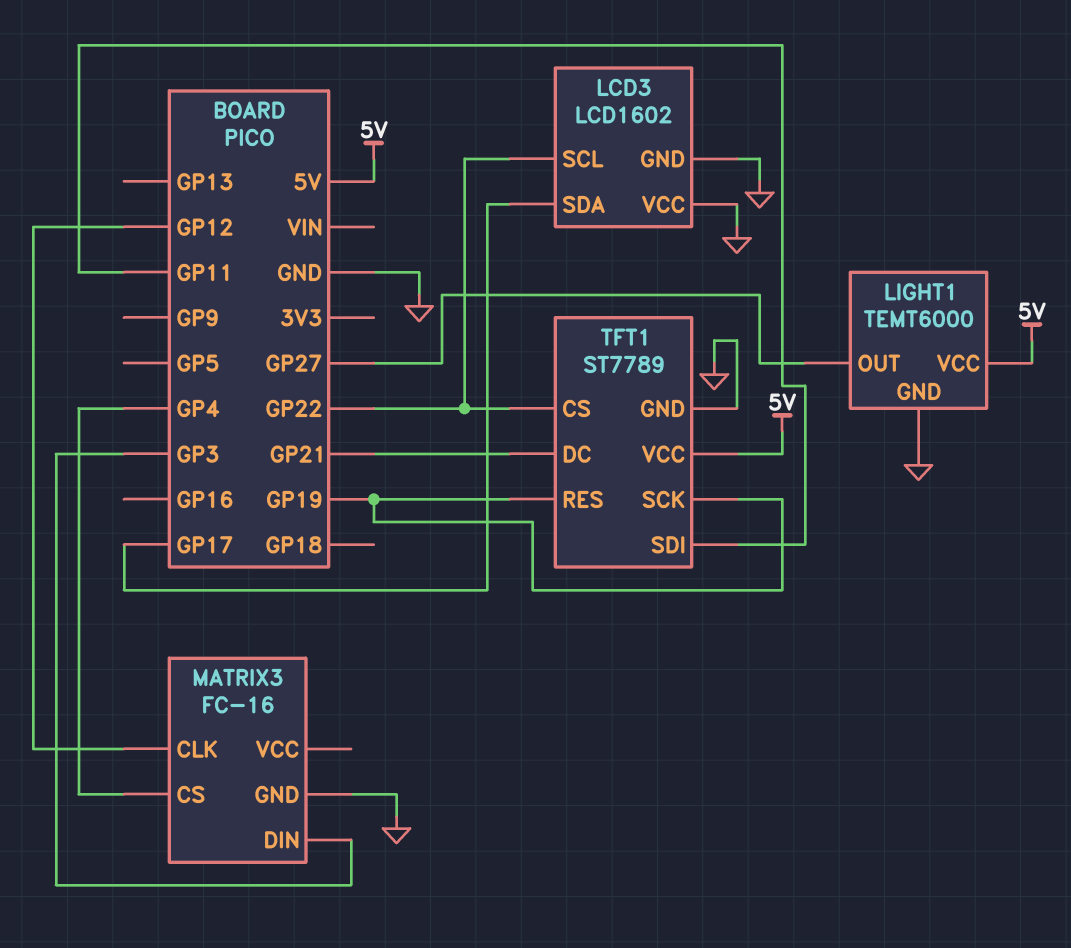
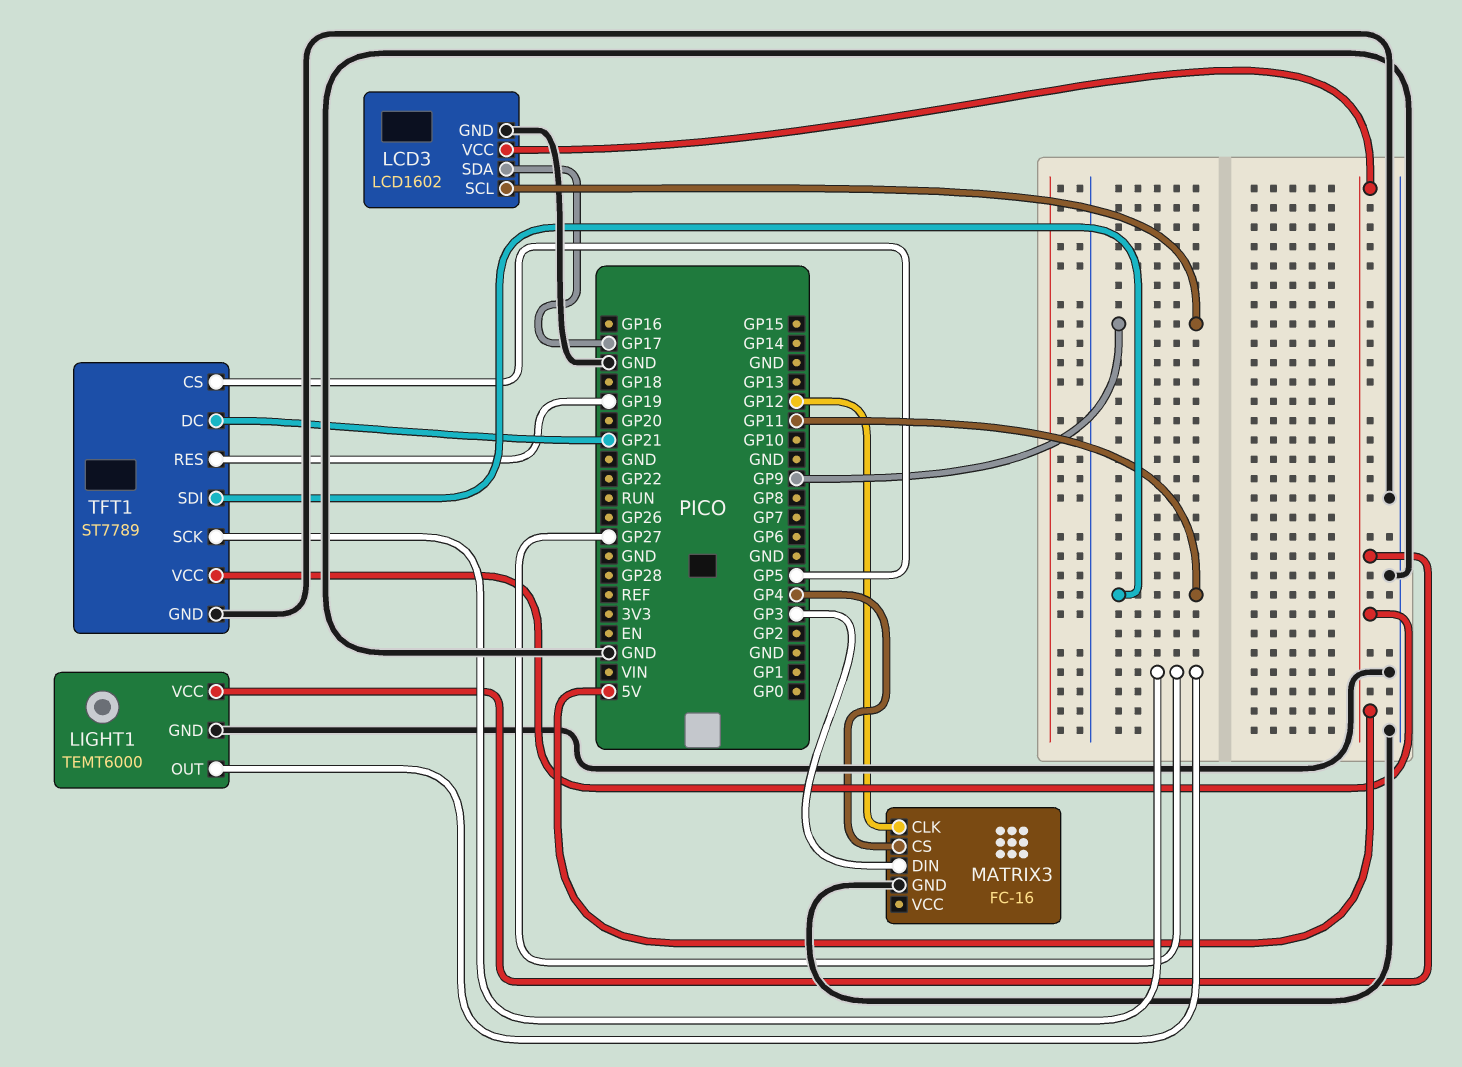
LCD3 pin SCL: GP22 -> GP9
LCD3 pin VCC: GND -> 5V
TFT1 pin CS: GP22 -> GP5
TFT1 pin SCK: GP19 -> GP27

